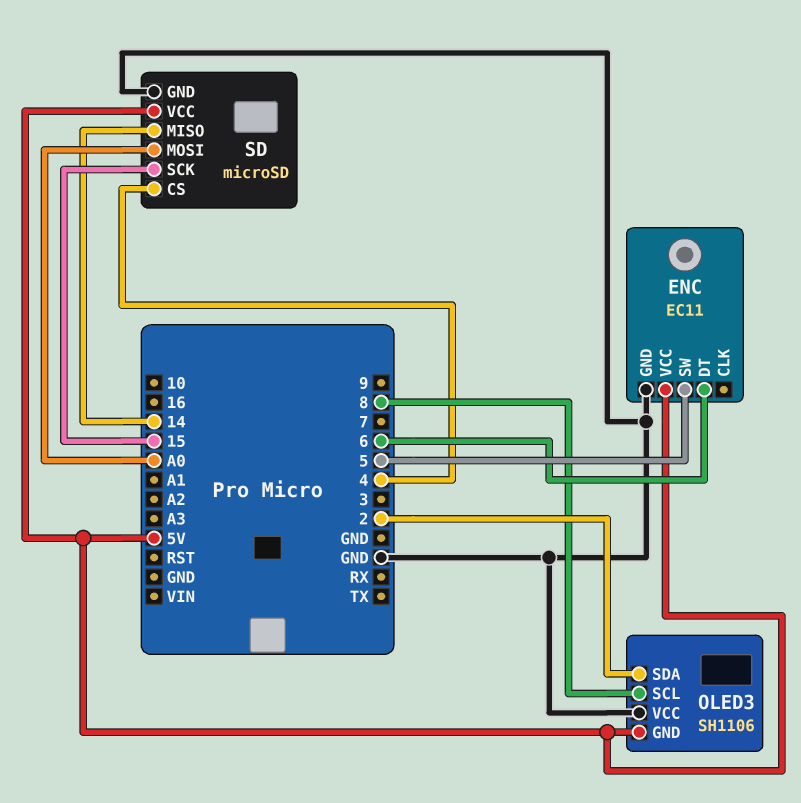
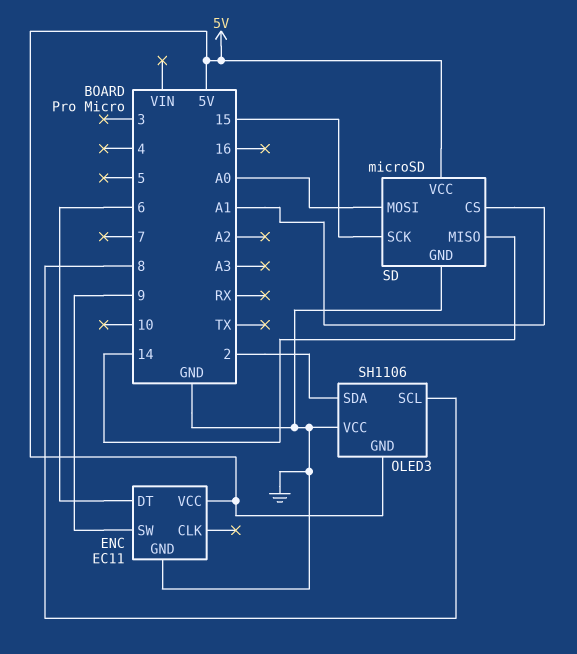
ENC pin SW: 5 -> 9
SD pin CS: 4 -> A1

